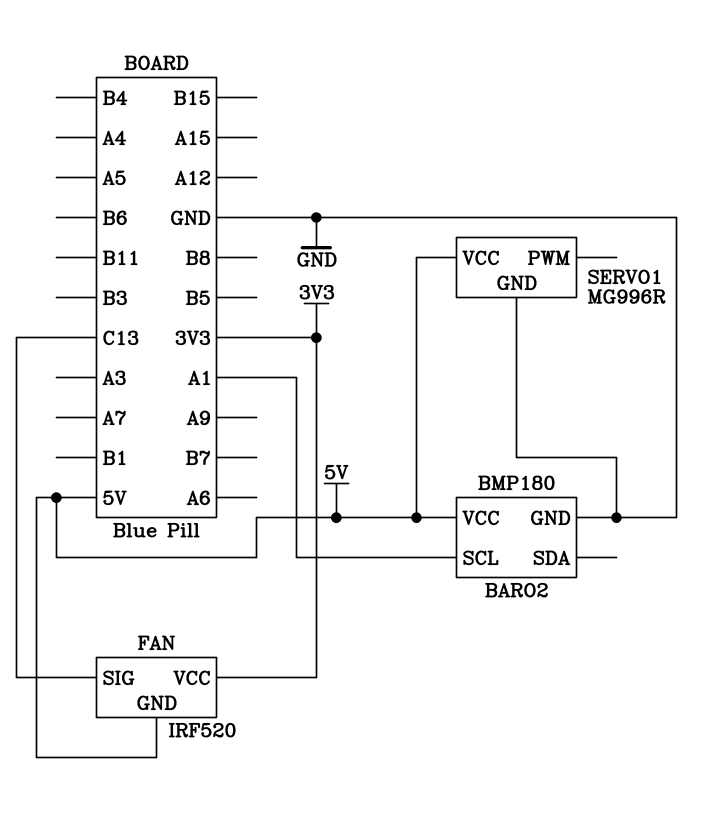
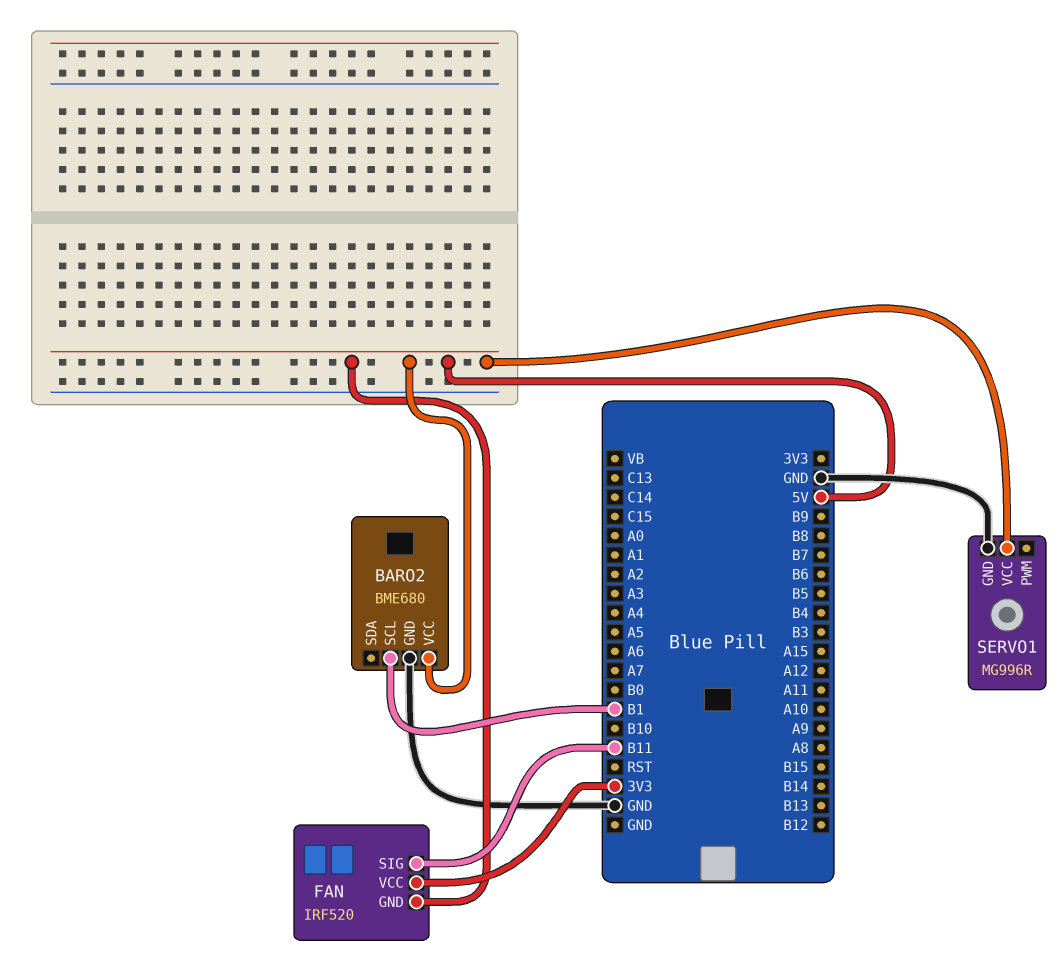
BARO2: BMP180 -> BME680
BARO2 pin SCL: A1 -> B1
FAN pin SIG: C13 -> B11

